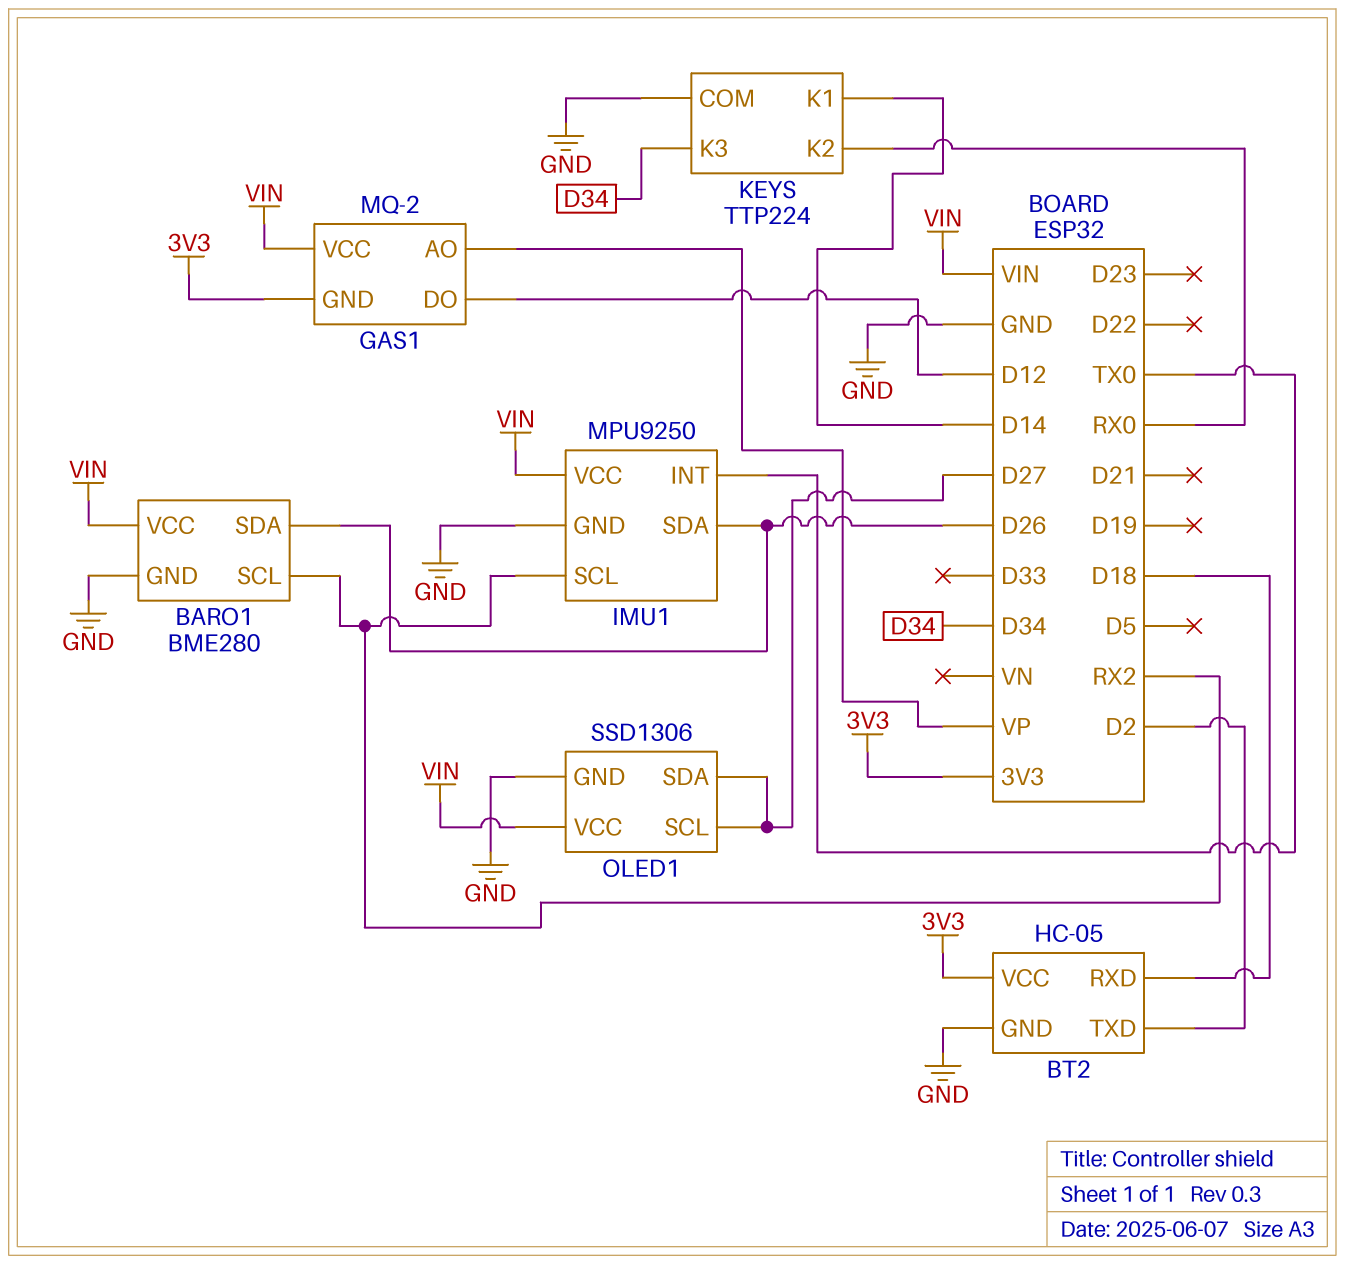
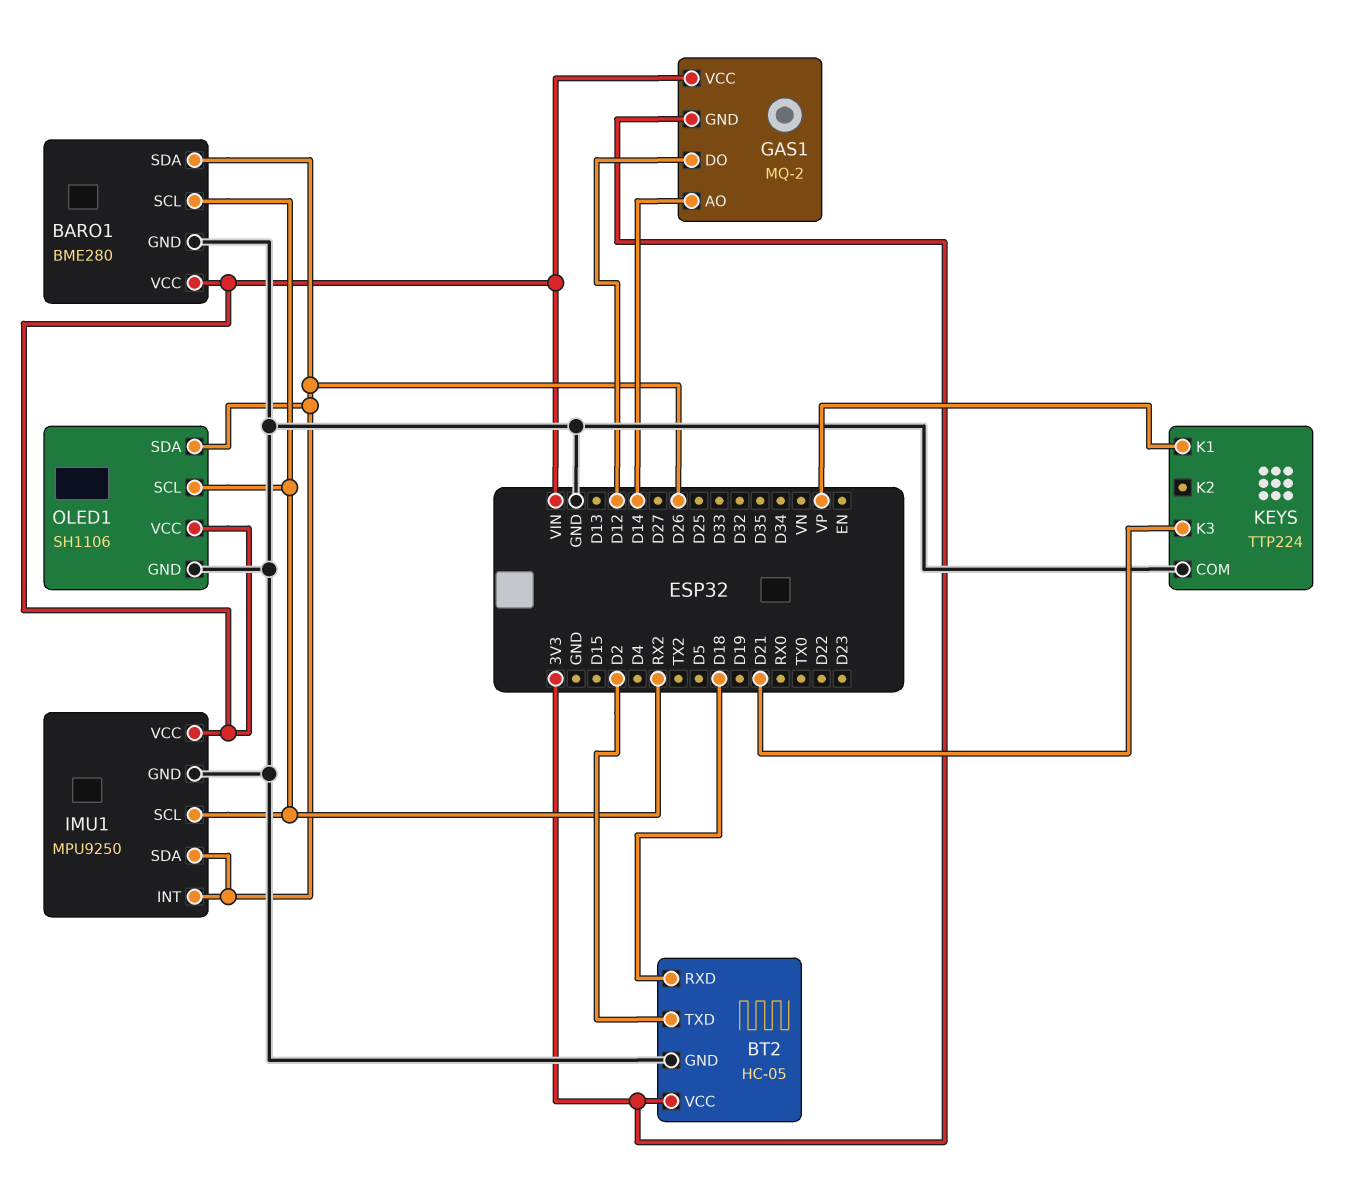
GAS1 pin AO: VP -> D14
IMU1 pin INT: TX0 -> D26
KEYS pin K1: D14 -> VP
KEYS pin K2: RX0 -> none
KEYS pin K3: D34 -> D21
OLED1: SSD1306 -> SH1106
OLED1 pin SCL: D27 -> RX2
OLED1 pin SDA: D27 -> D26

